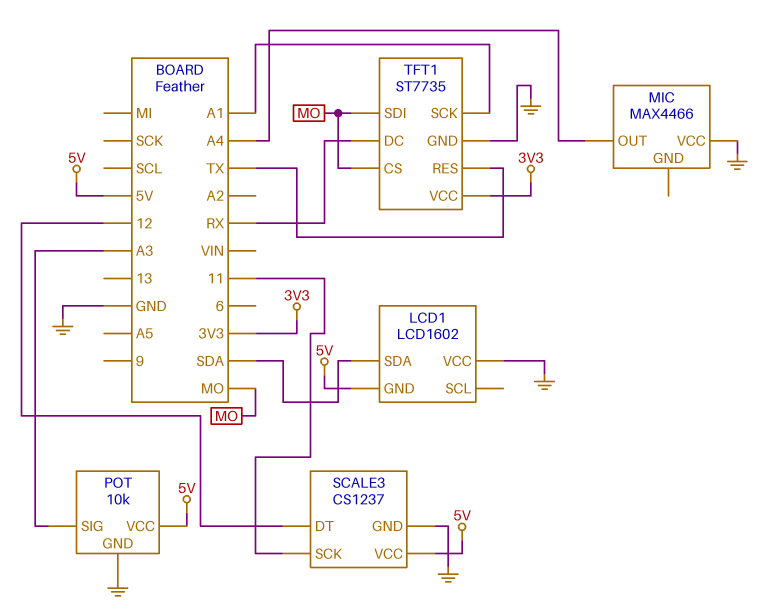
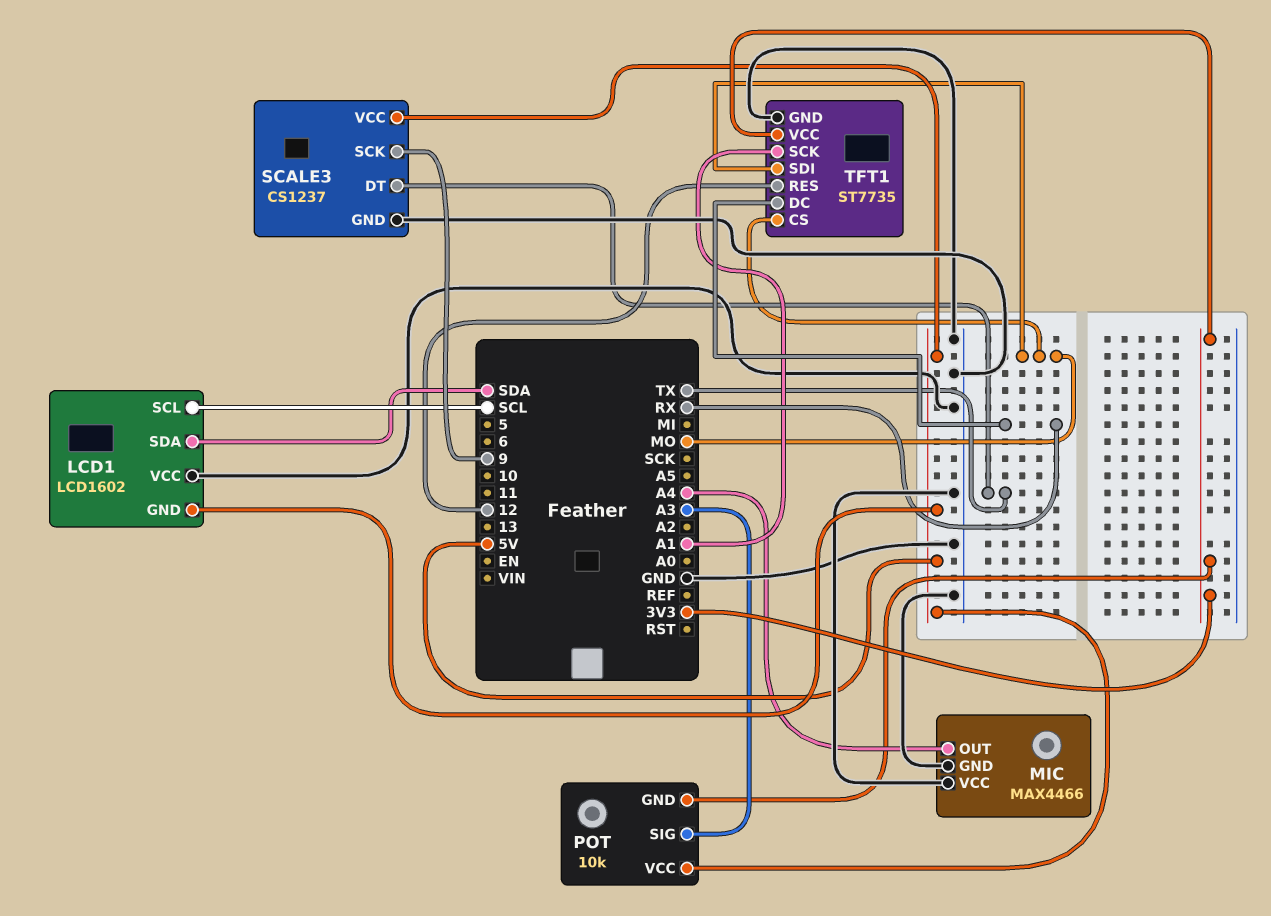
LCD1 pin SCL: none -> SCL
MIC pin GND: none -> GND
POT pin GND: GND -> 3V3
SCALE3 pin DT: 12 -> TX
SCALE3 pin SCK: 11 -> 9
TFT1 pin RES: TX -> 12

